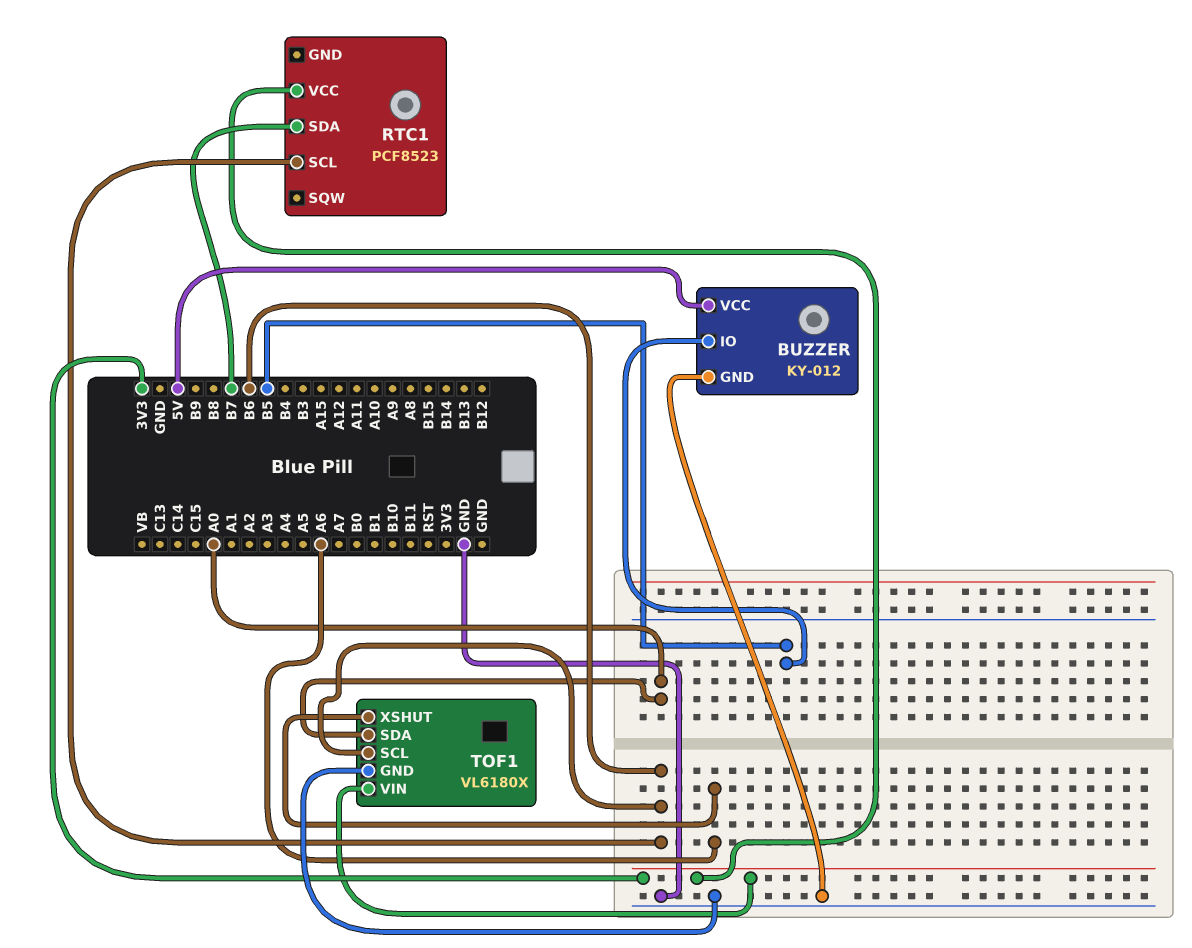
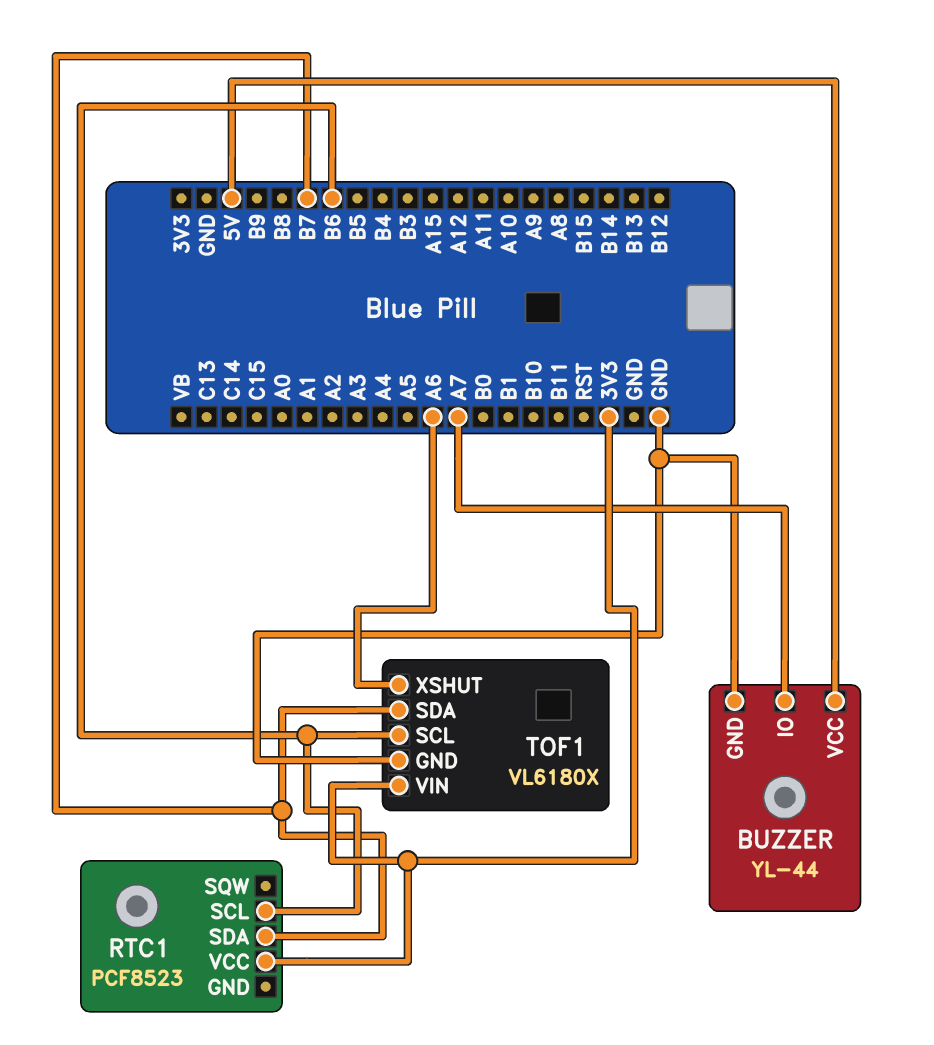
BUZZER: KY-012 -> YL-44
BUZZER pin IO: B5 -> A7
TOF1 pin SDA: A0 -> B7

